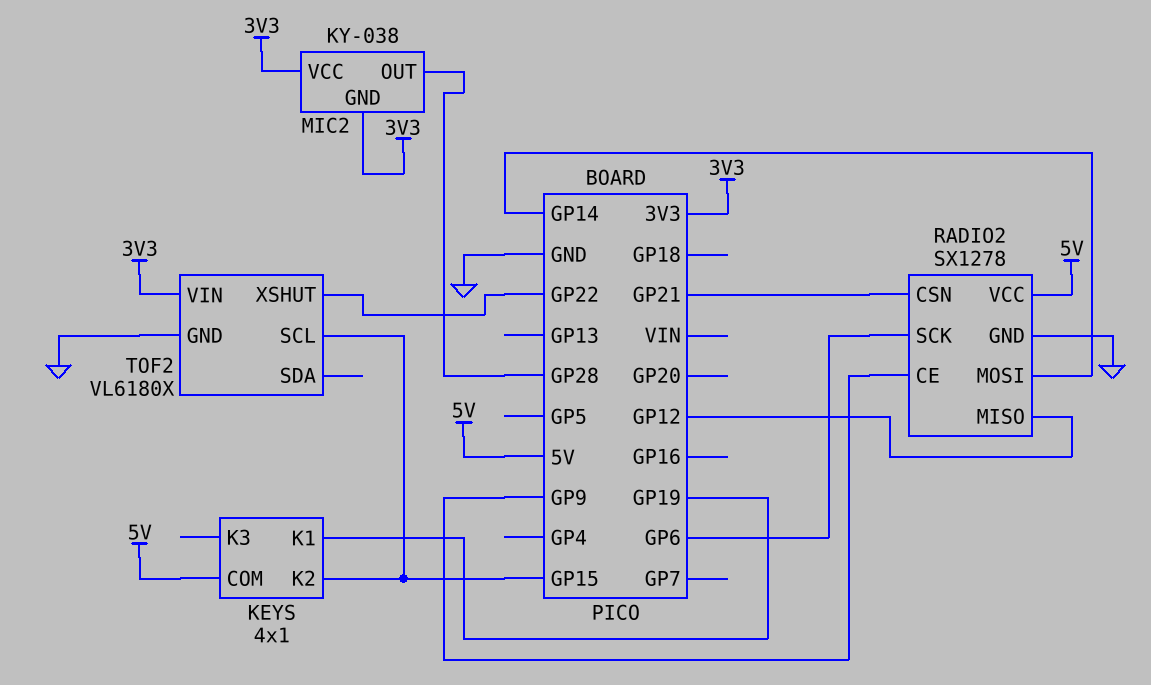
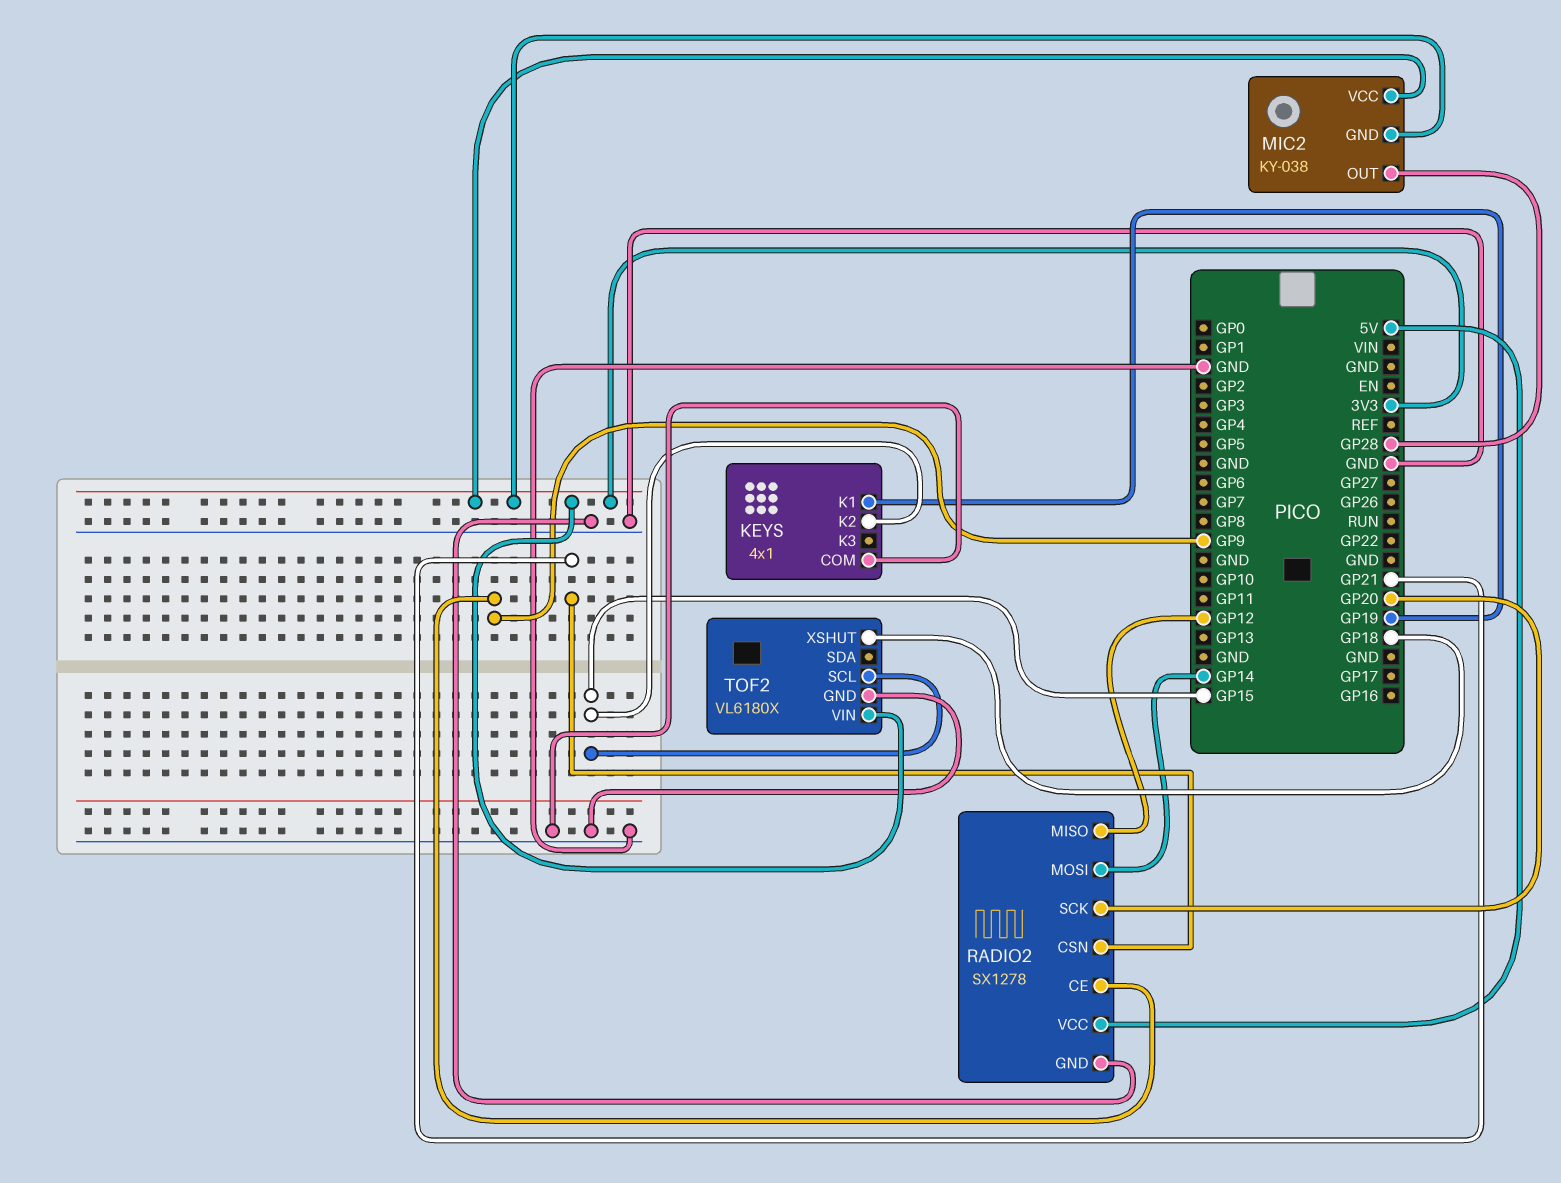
KEYS pin COM: 5V -> GND
RADIO2 pin SCK: GP6 -> GP20
TOF2 pin XSHUT: GP22 -> GP18

